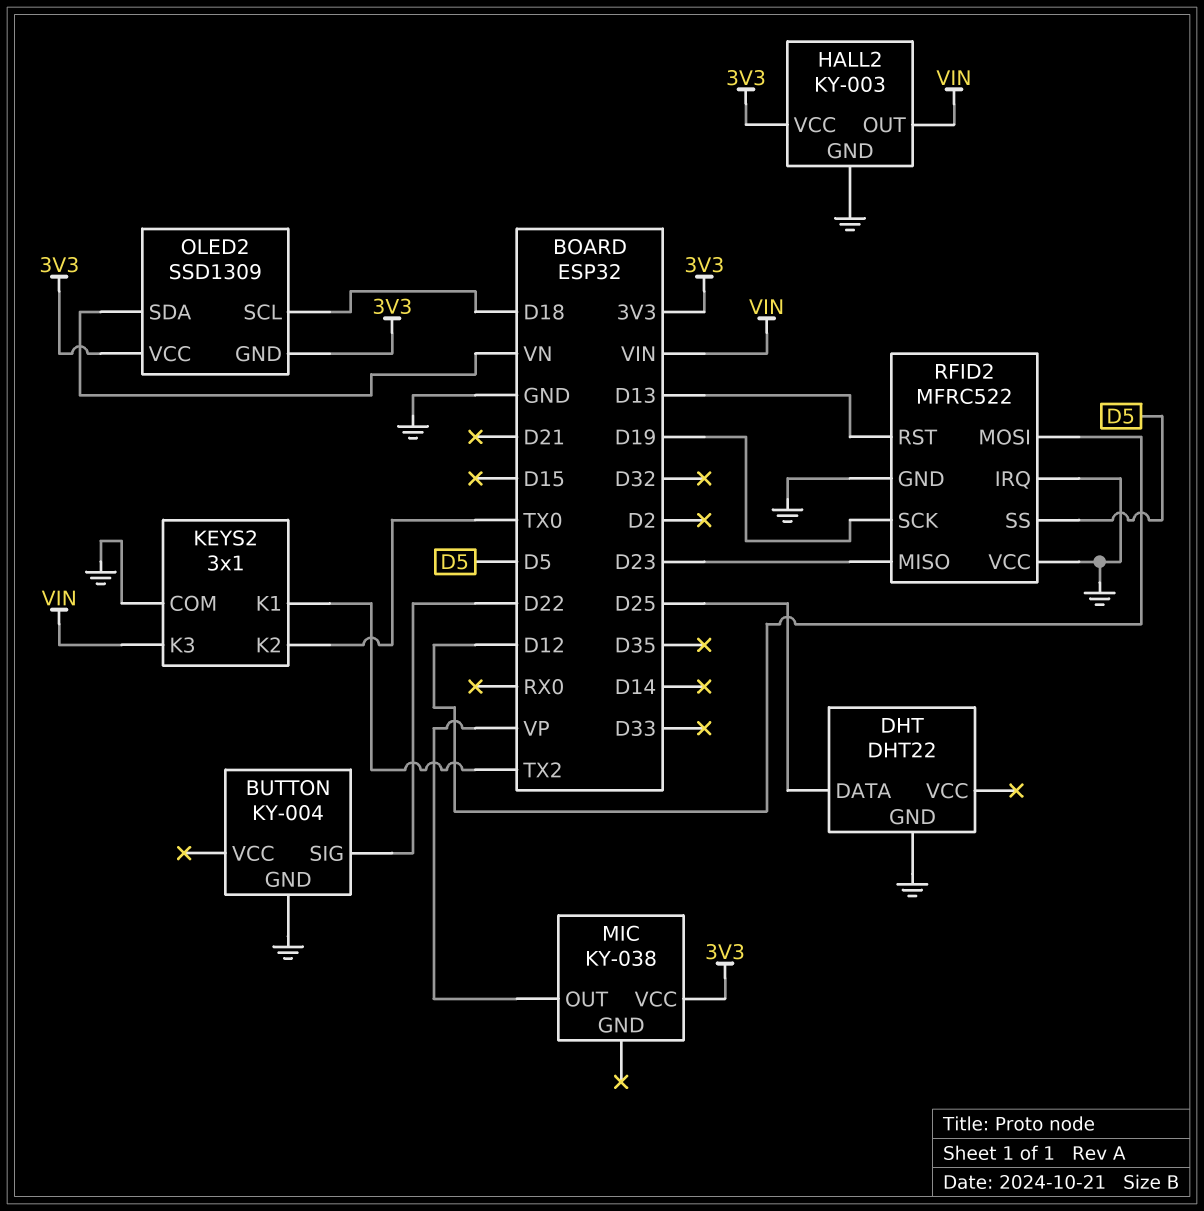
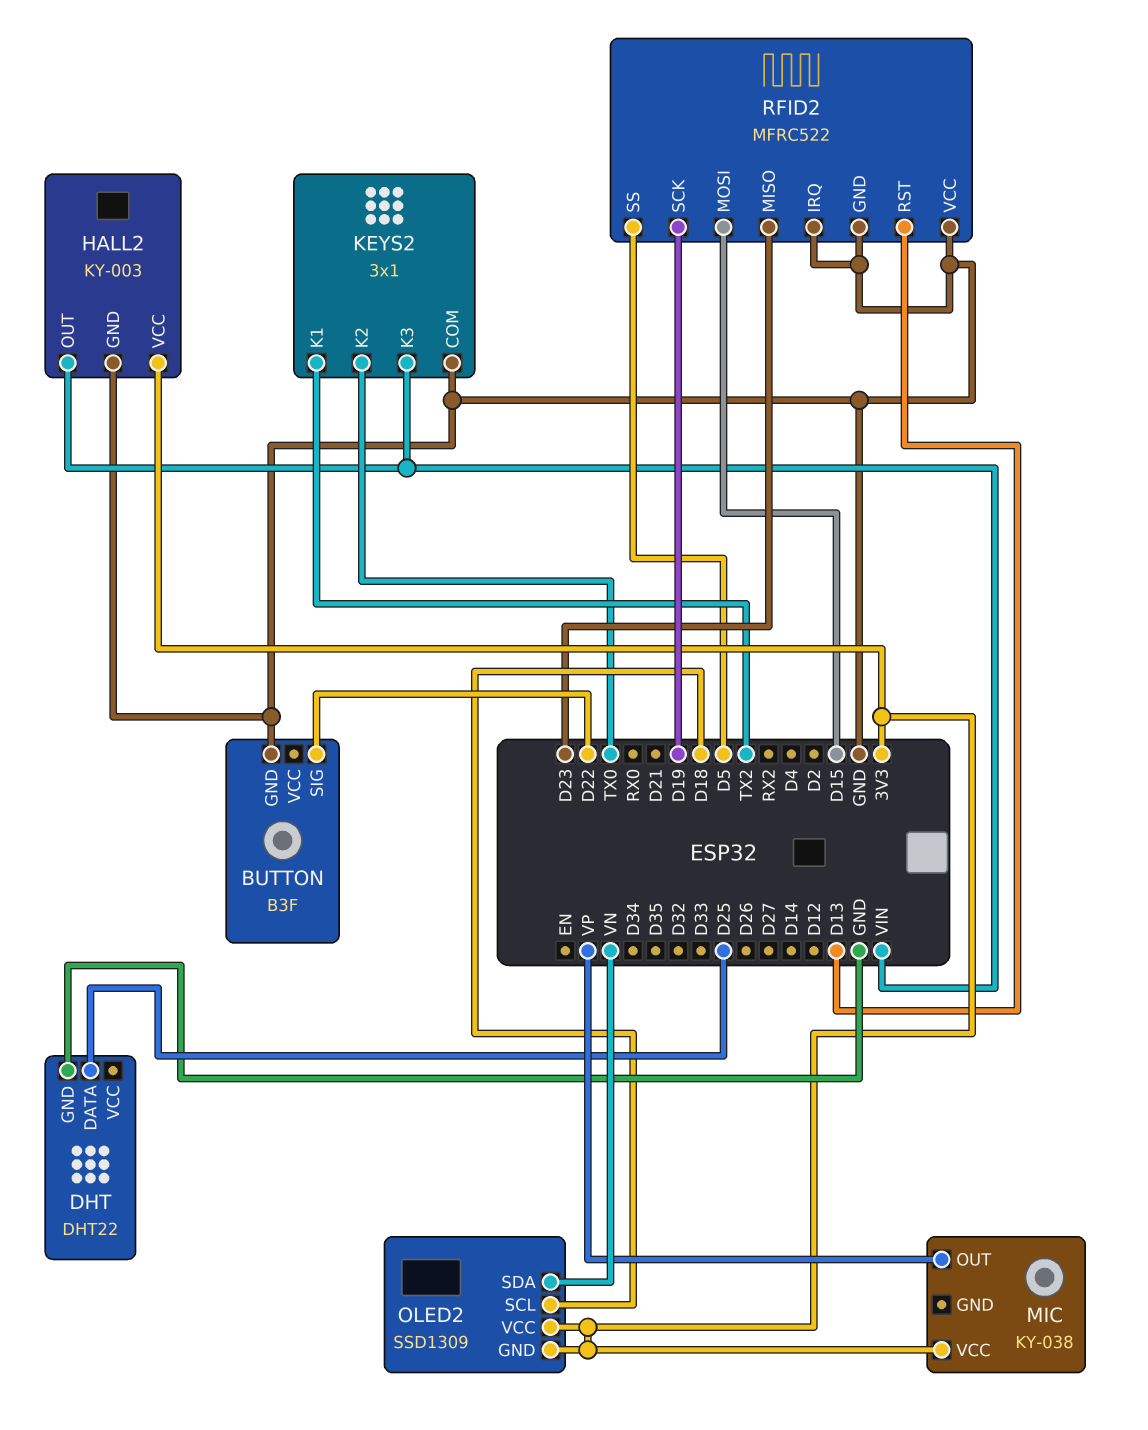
BUTTON: KY-004 -> B3F
RFID2 pin MOSI: D12 -> D15

